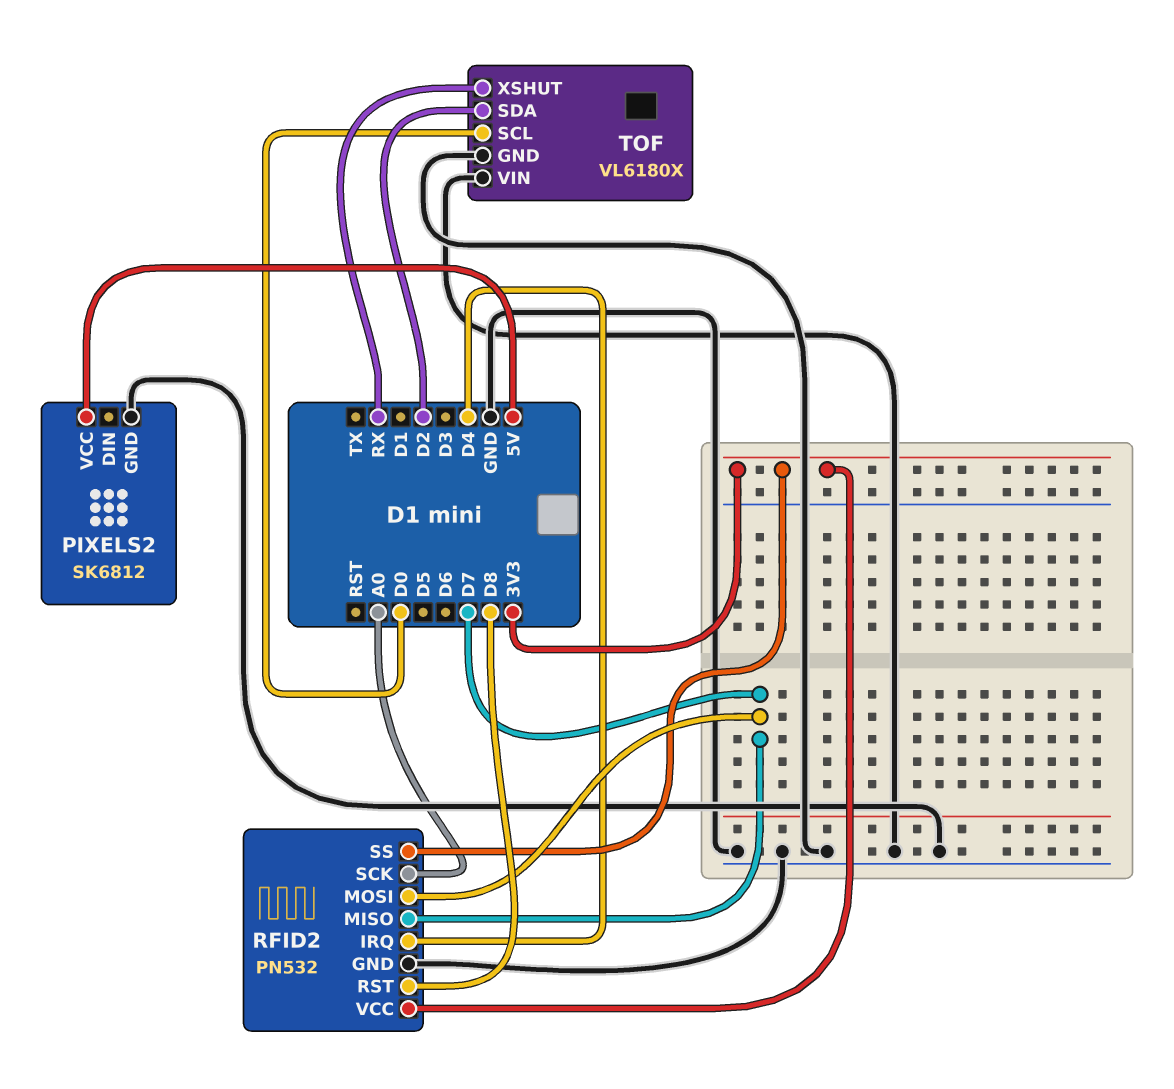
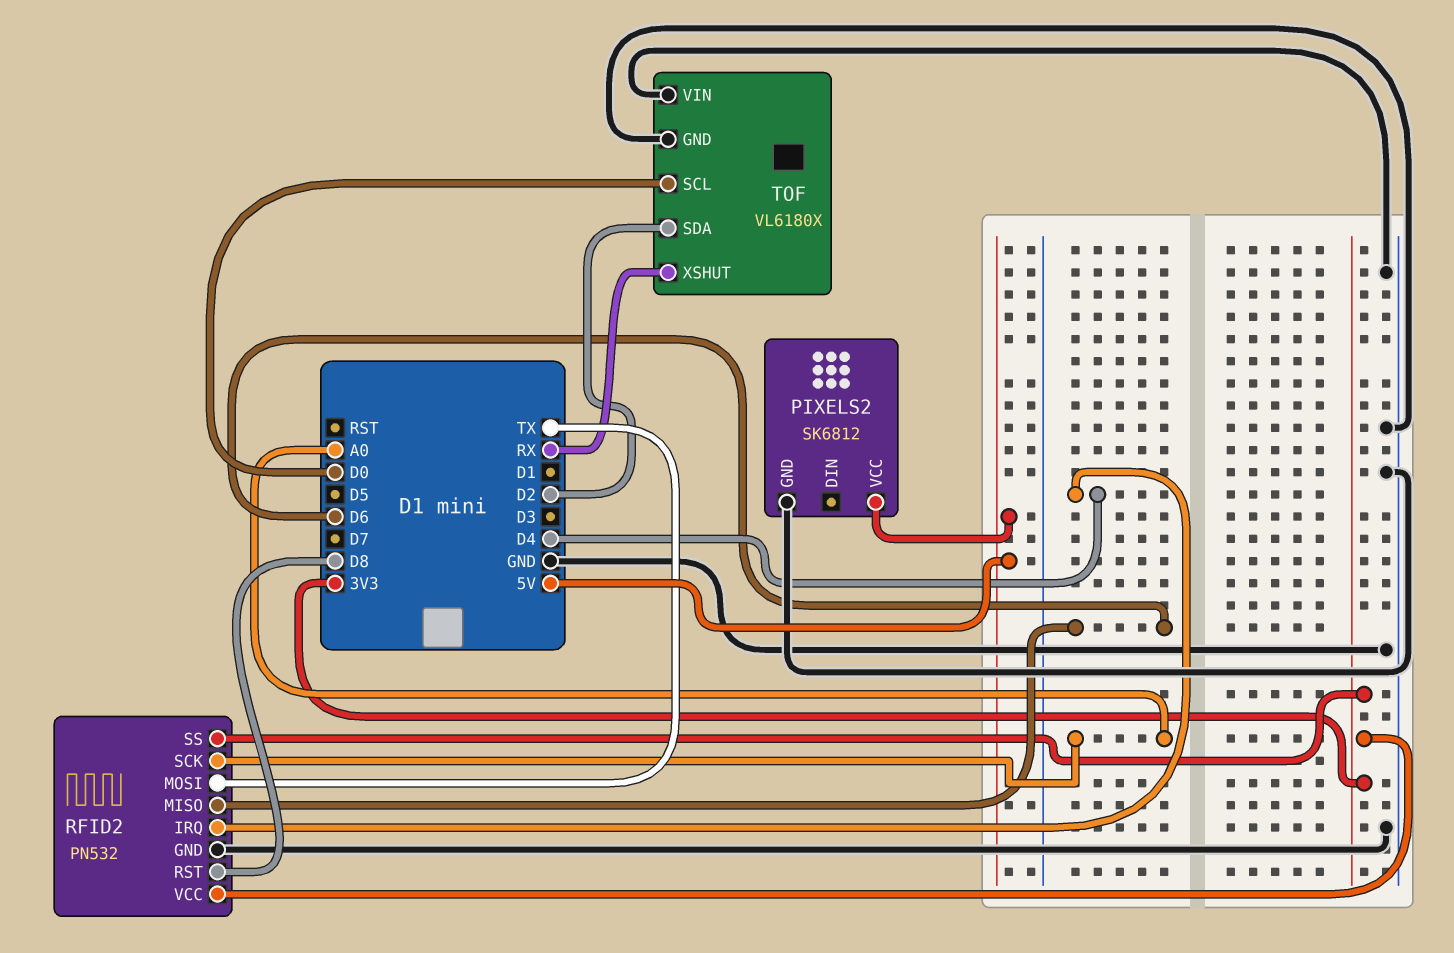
RFID2 pin MISO: D7 -> D6
RFID2 pin MOSI: D7 -> TX

